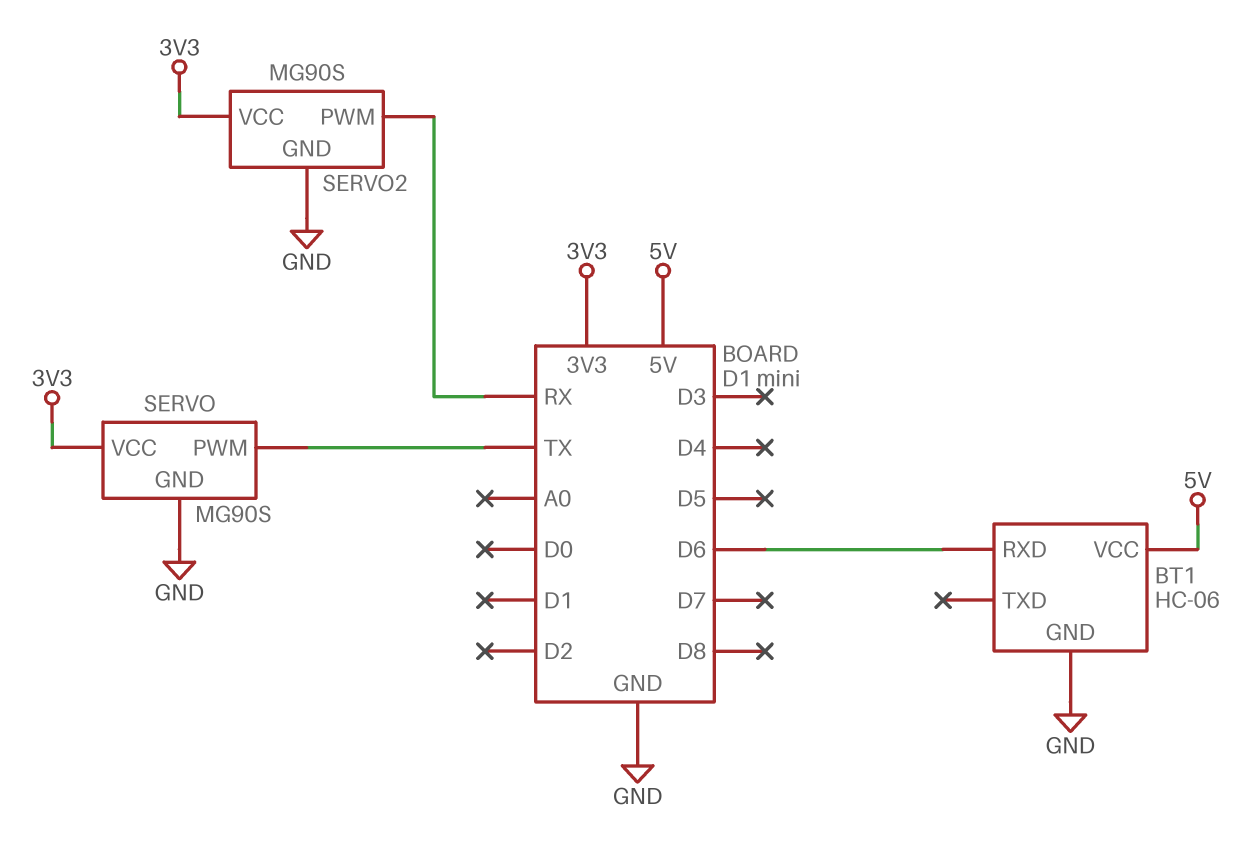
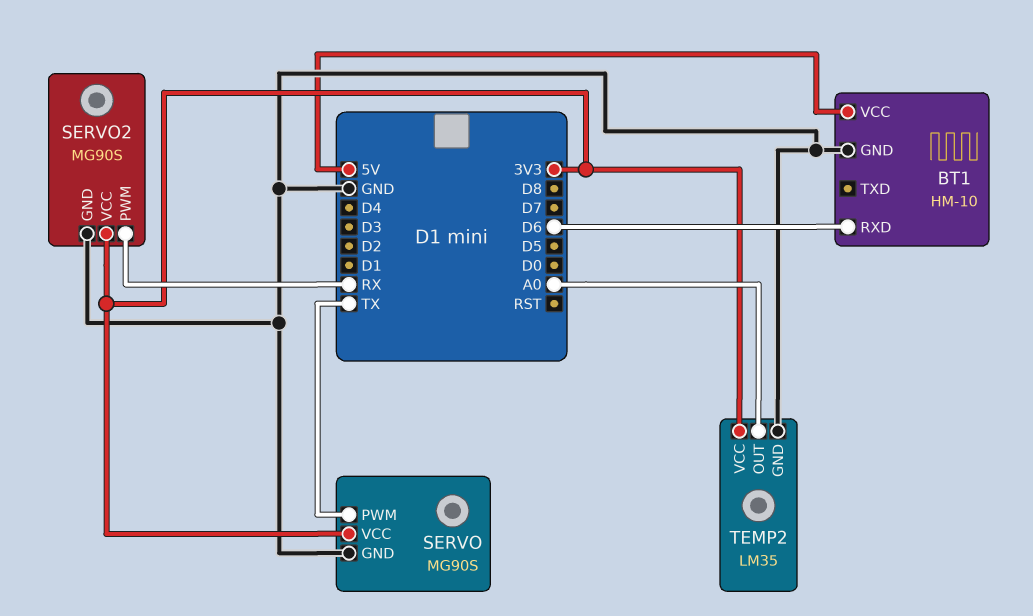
BT1: HC-06 -> HM-10
TEMP2: none -> LM35
TEMP2 pin GND: none -> GND
TEMP2 pin OUT: none -> A0
TEMP2 pin VCC: none -> 3V3

